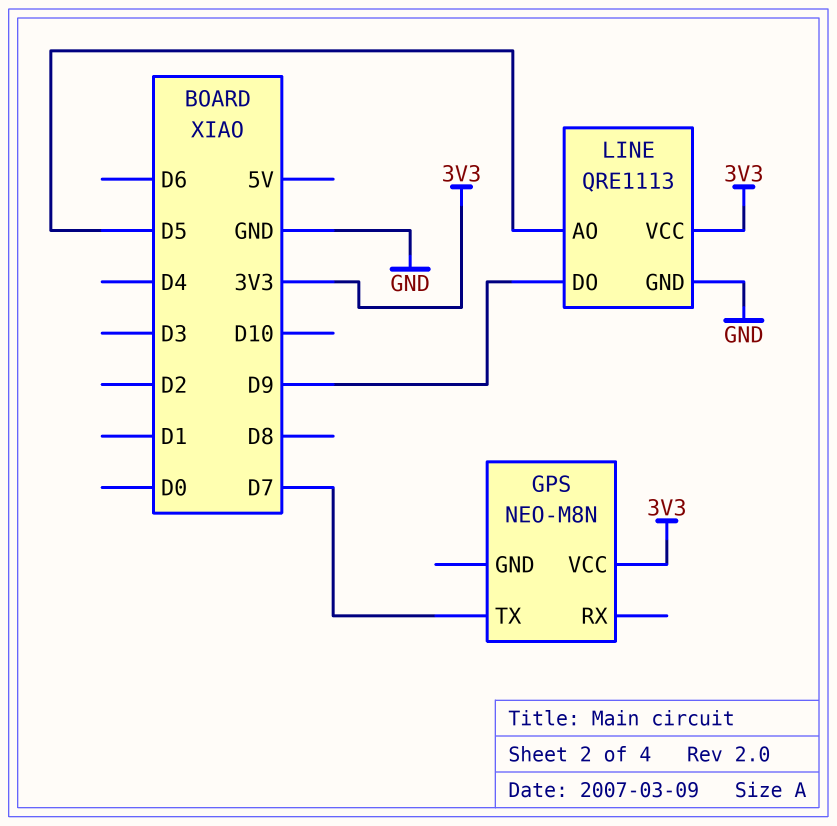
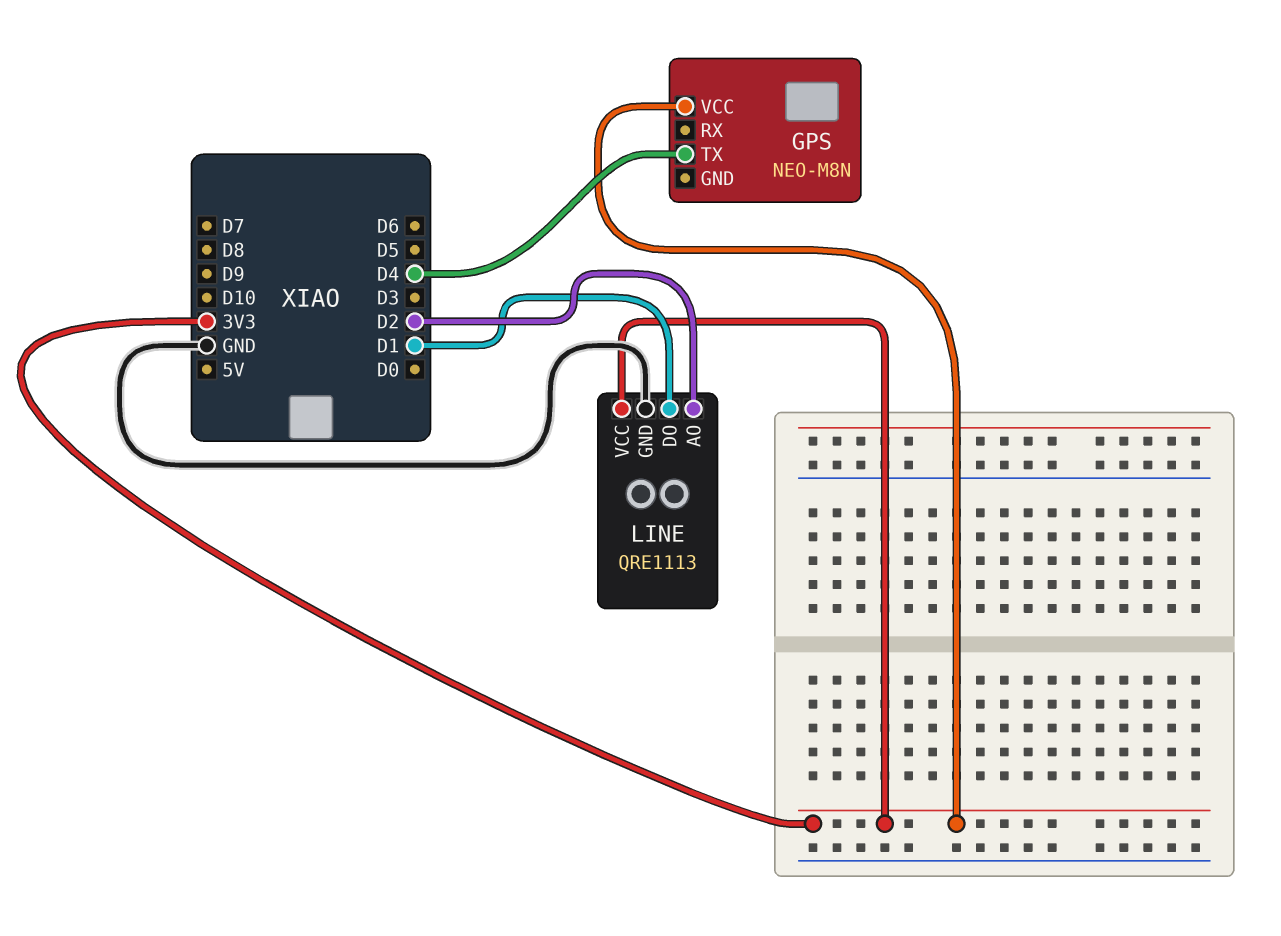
GPS pin TX: D7 -> D4
LINE pin AO: D5 -> D2
LINE pin DO: D9 -> D1

